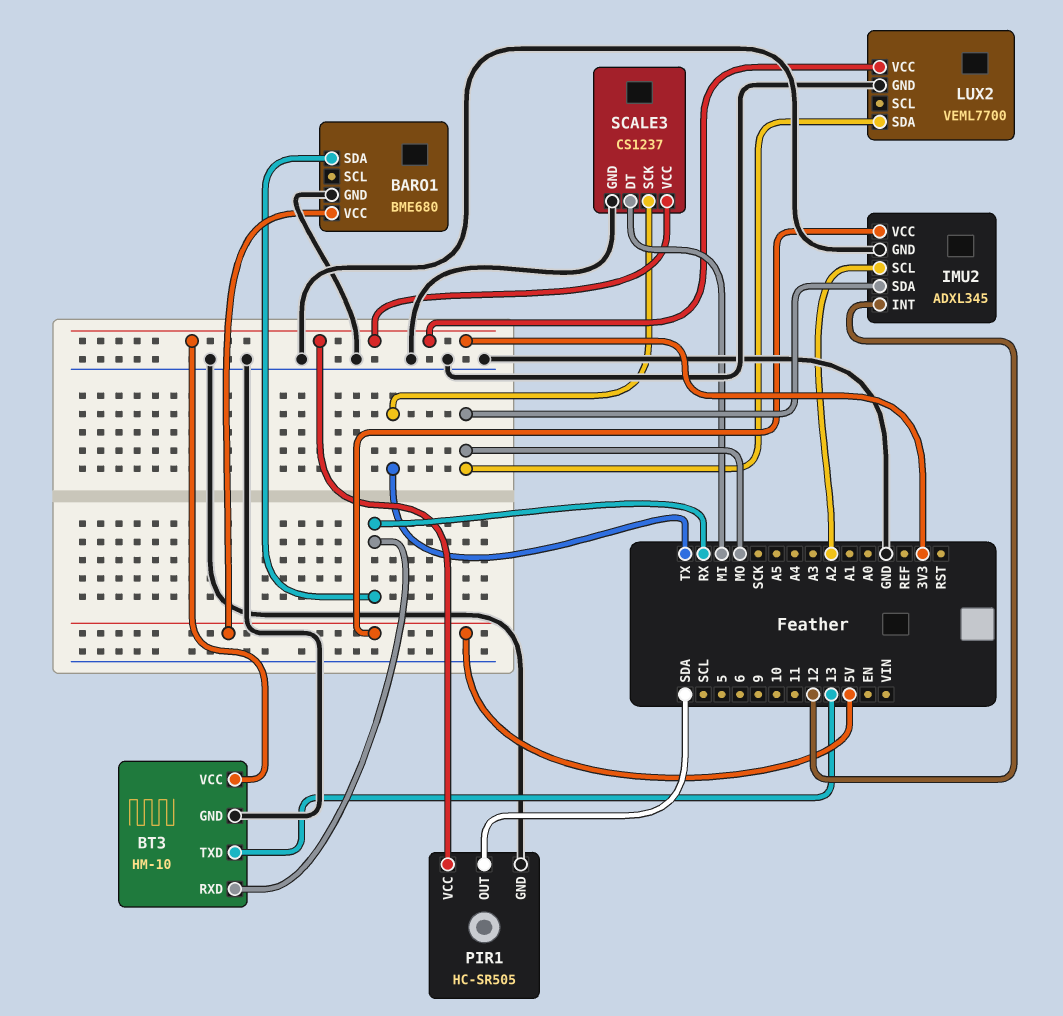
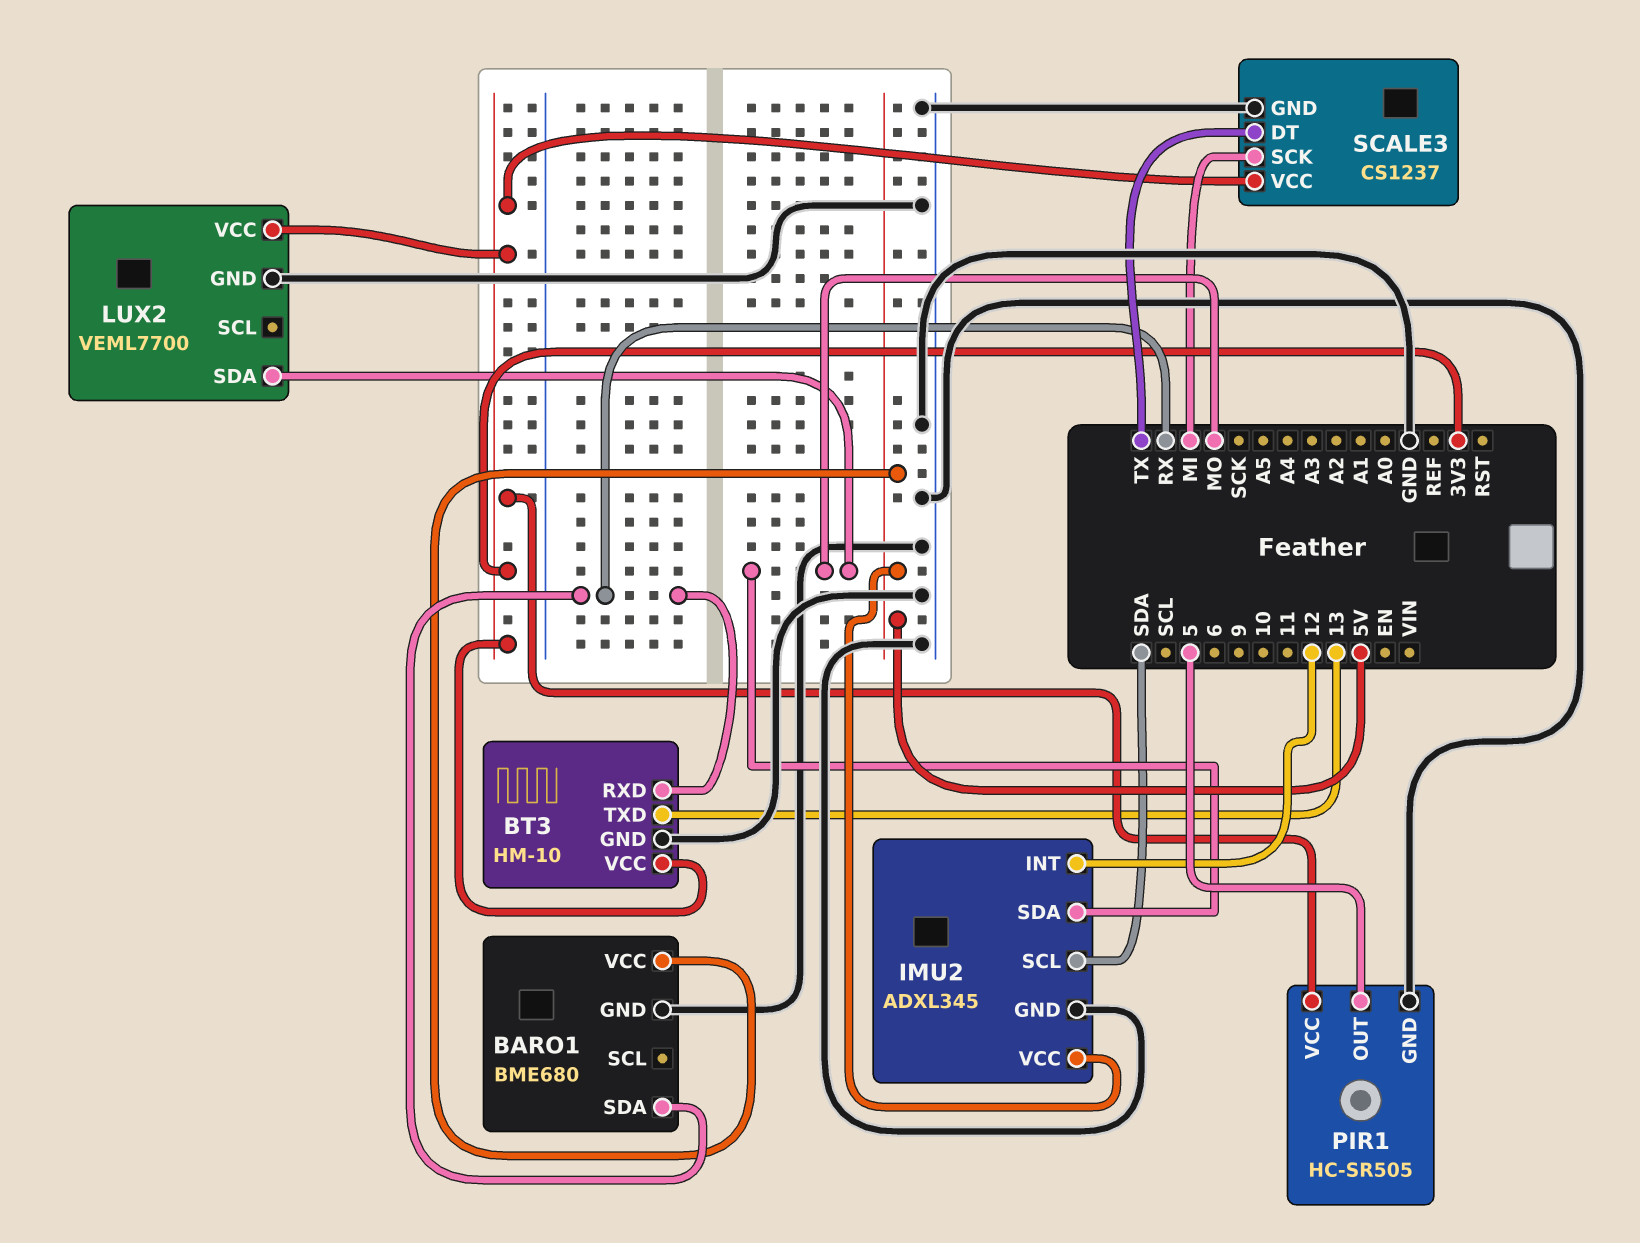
IMU2 pin SCL: A2 -> SDA
PIR1 pin OUT: SDA -> 5
SCALE3 pin DT: MI -> TX
SCALE3 pin SCK: TX -> MI

